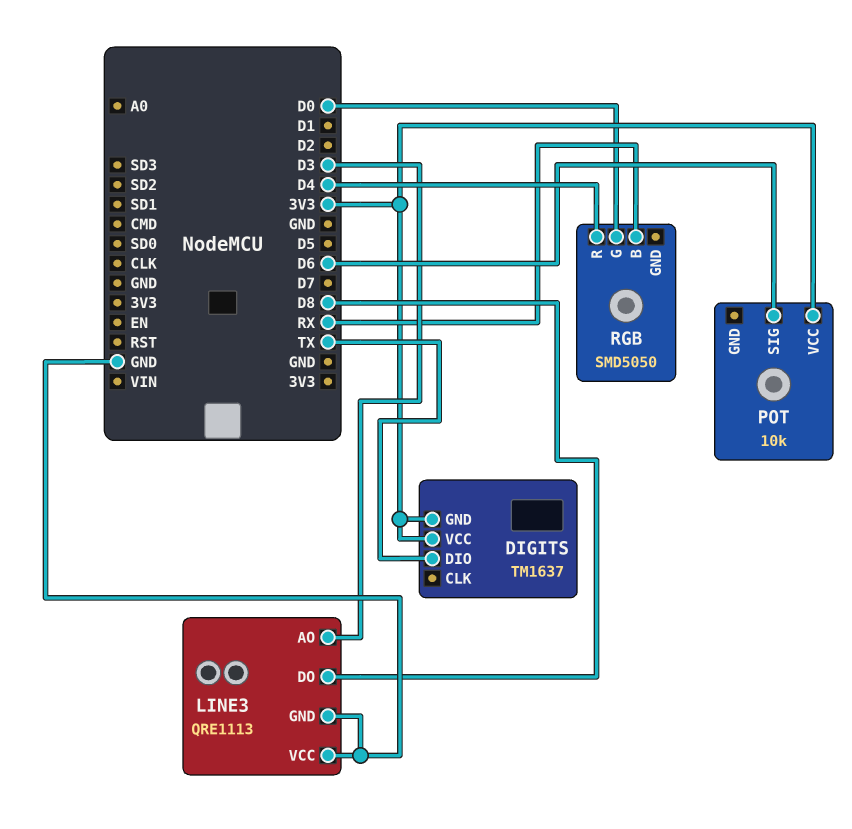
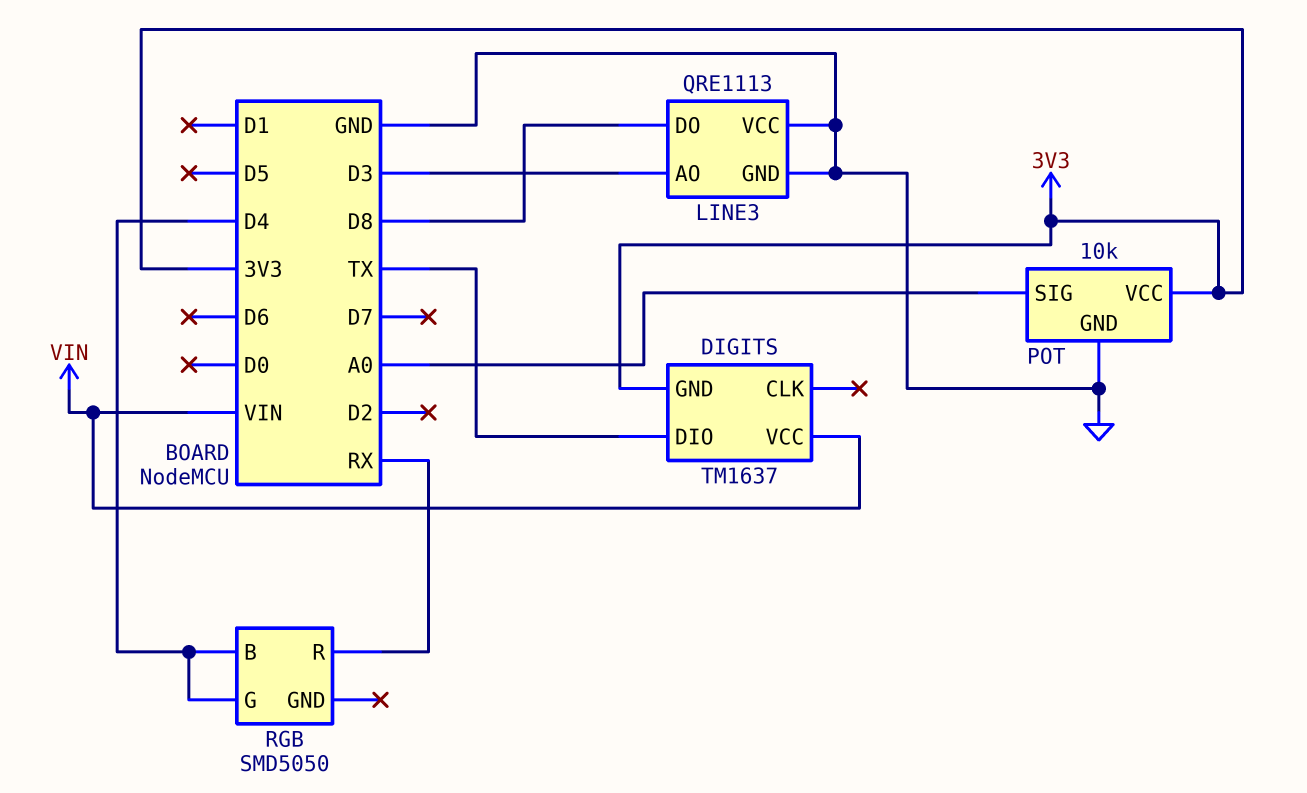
DIGITS pin VCC: 3V3 -> VIN
POT pin GND: none -> GND
POT pin SIG: D6 -> A0
RGB pin B: RX -> D4
RGB pin G: D0 -> D4
RGB pin R: D4 -> RX

